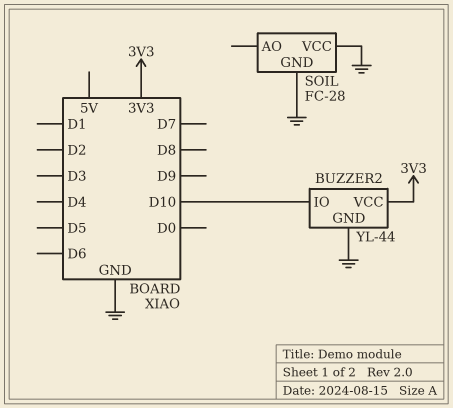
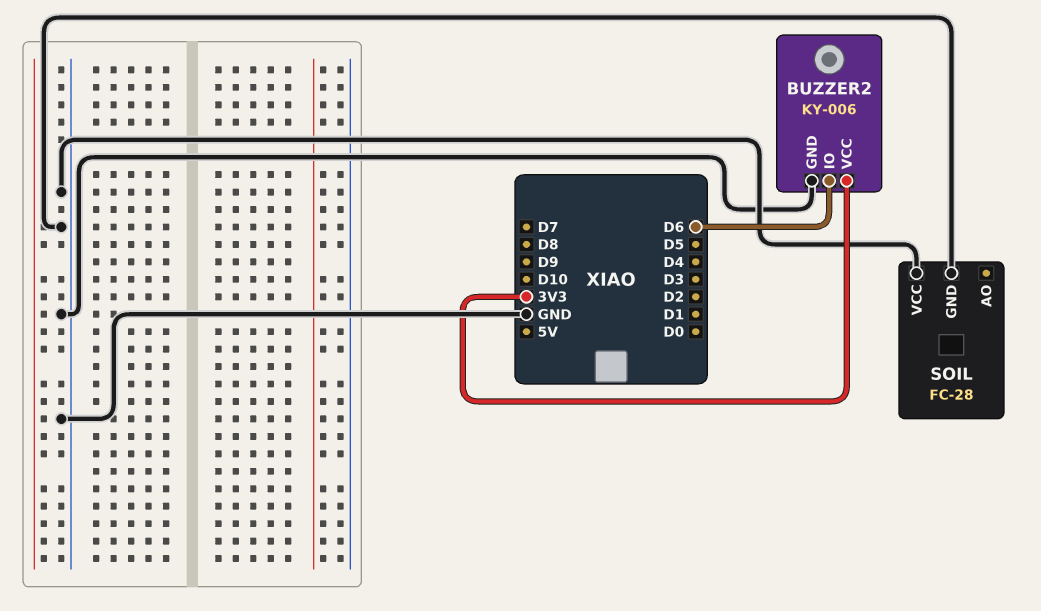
BUZZER2: YL-44 -> KY-006
BUZZER2 pin IO: D10 -> D6

